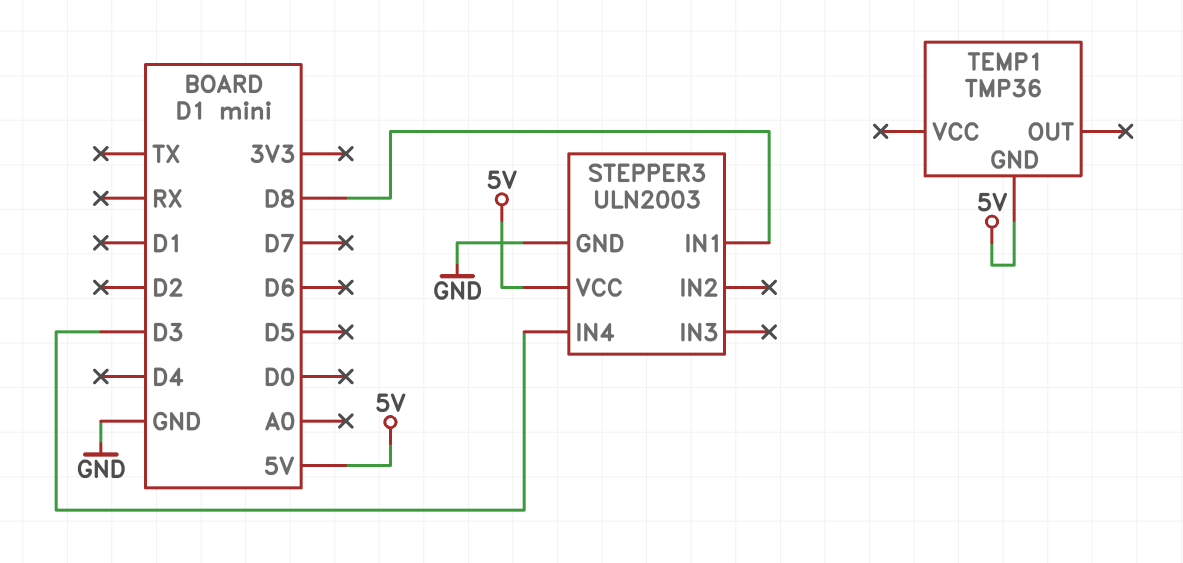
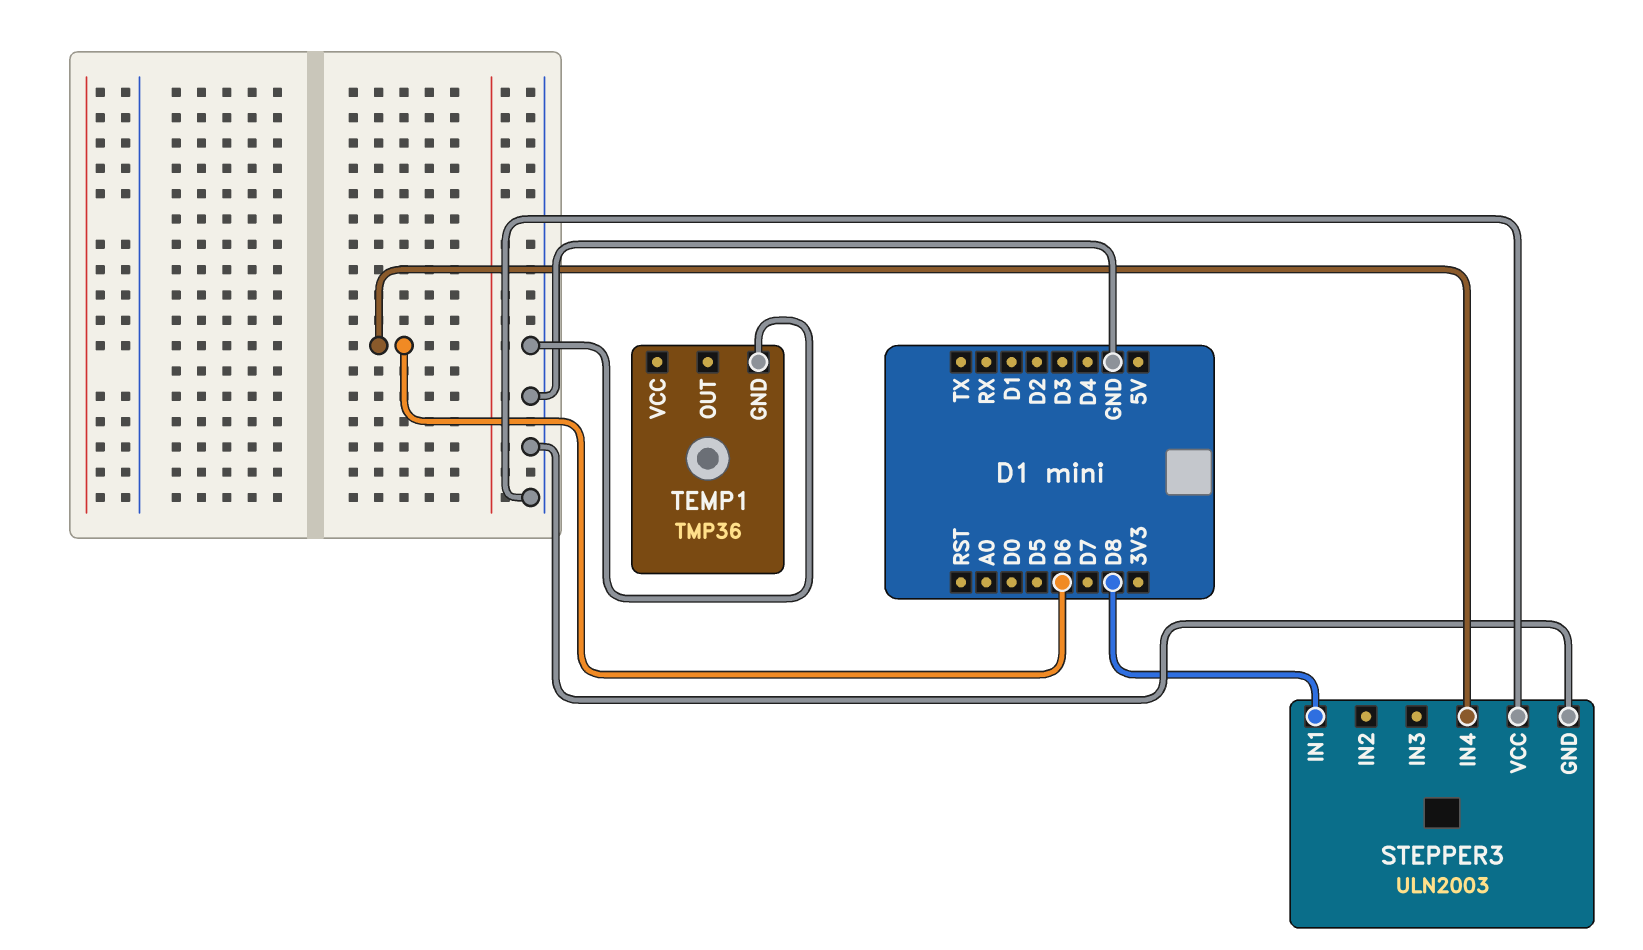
STEPPER3 pin IN4: D3 -> D6
STEPPER3 pin VCC: 5V -> GND
TEMP1 pin GND: 5V -> GND

